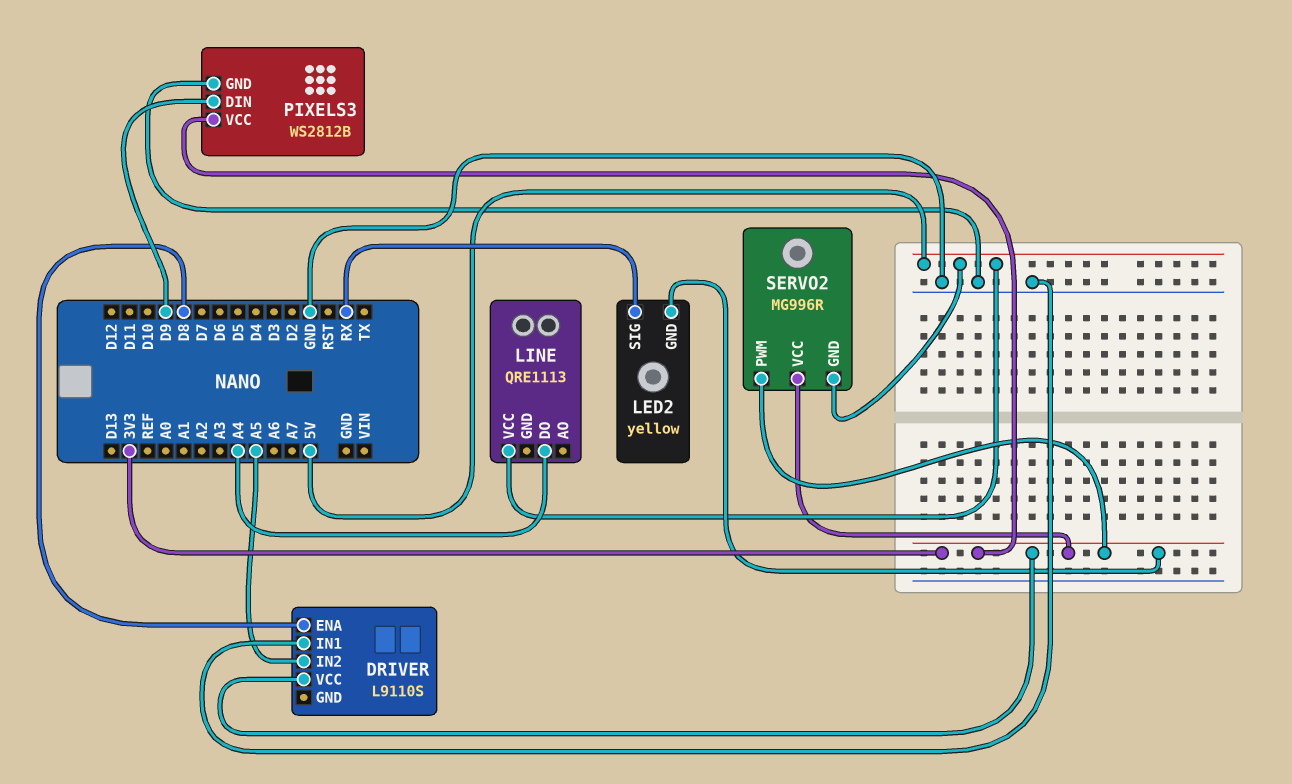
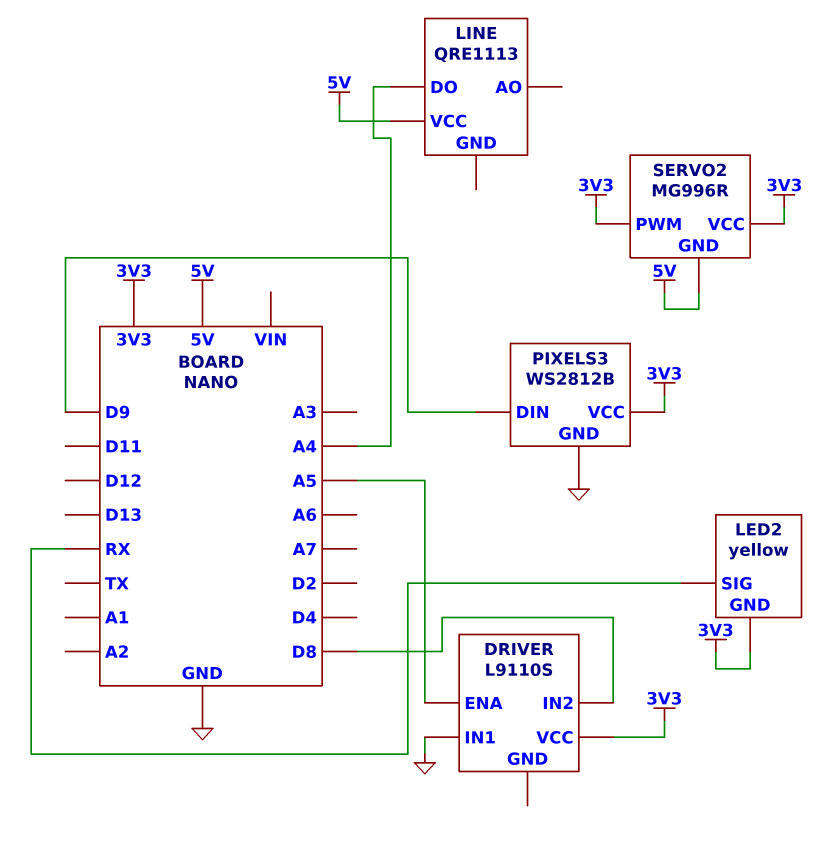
DRIVER pin ENA: D8 -> A5
DRIVER pin IN2: A5 -> D8

